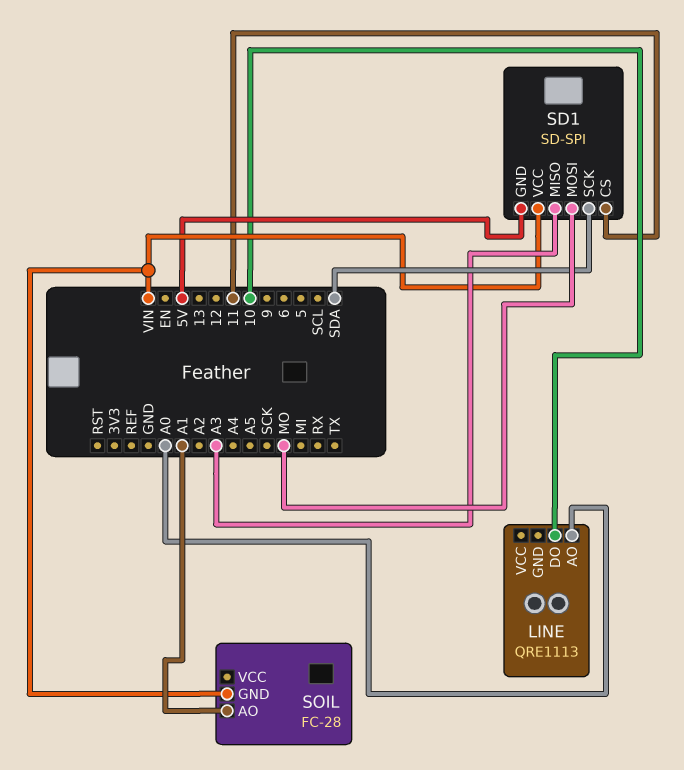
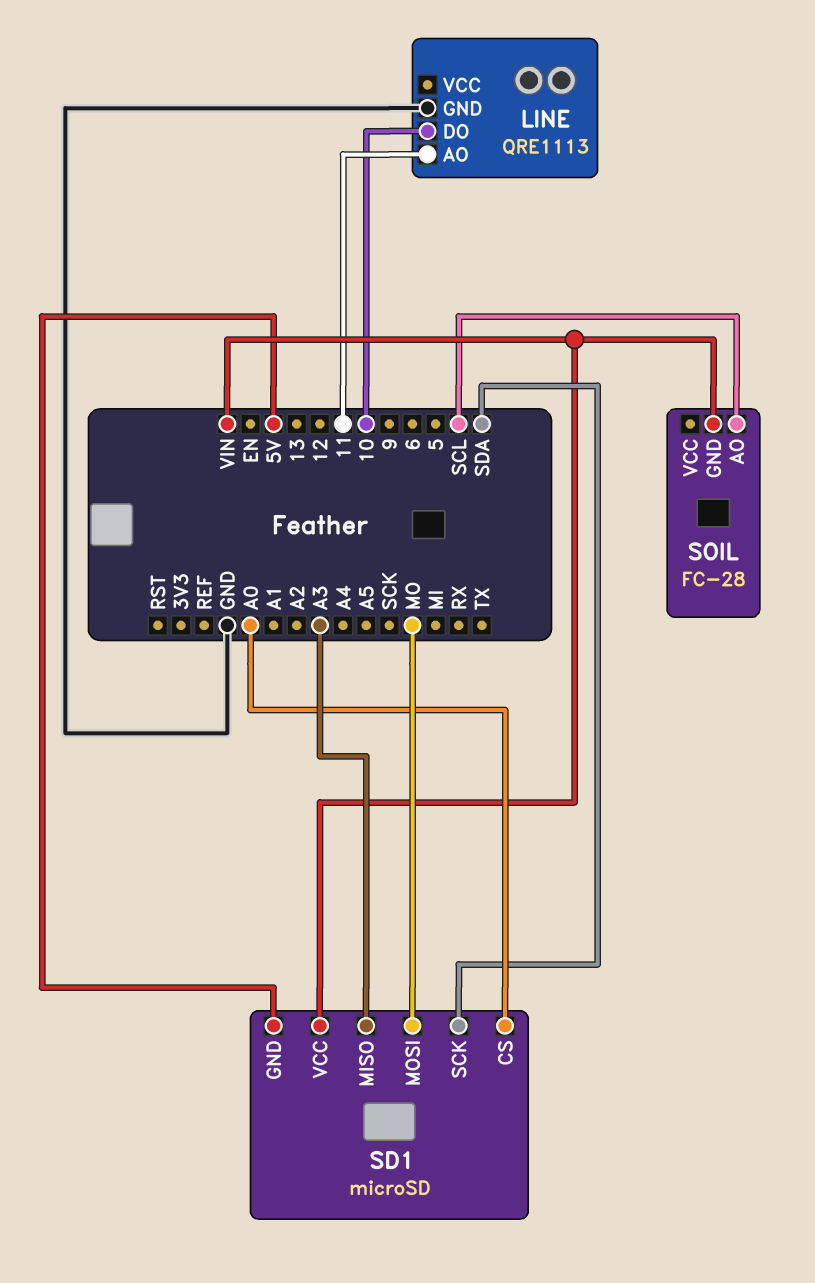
LINE pin AO: A0 -> 11
LINE pin GND: none -> GND
SD1: SD-SPI -> microSD
SD1 pin CS: 11 -> A0
SOIL pin AO: A1 -> SCL

